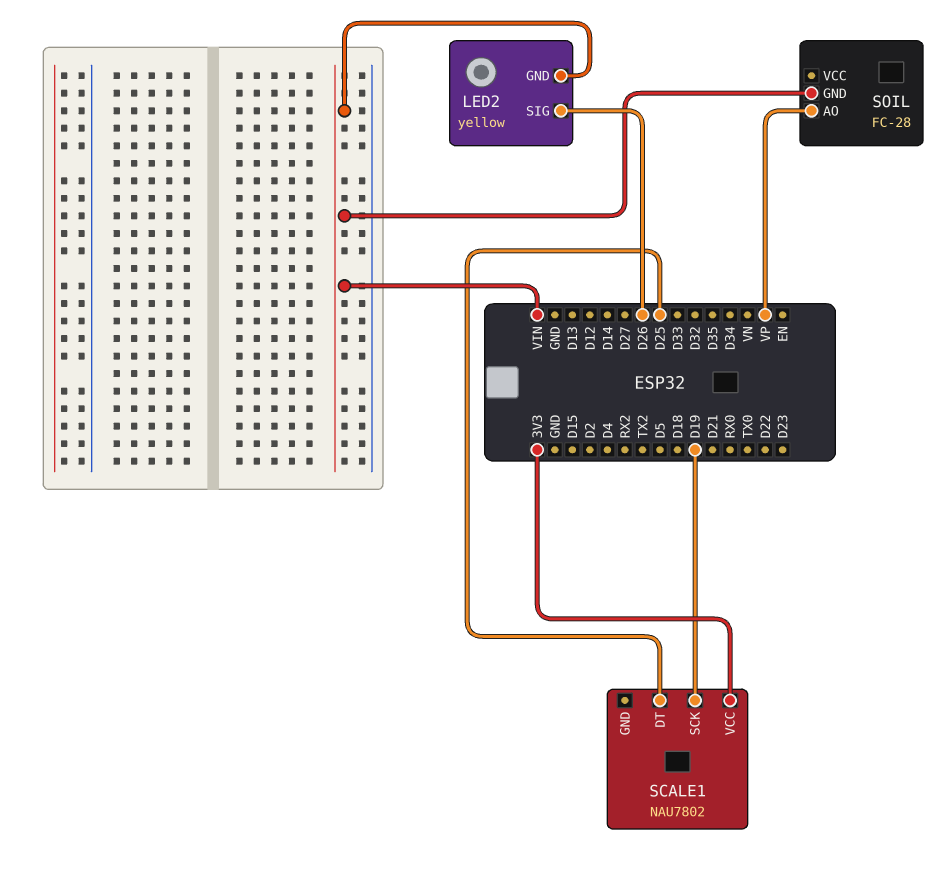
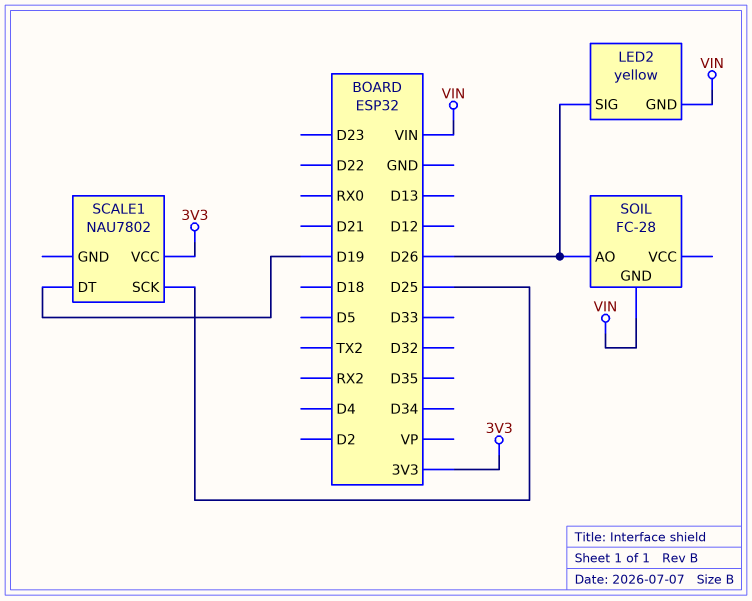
SCALE1 pin DT: D25 -> D19
SCALE1 pin SCK: D19 -> D25
SOIL pin AO: VP -> D26

